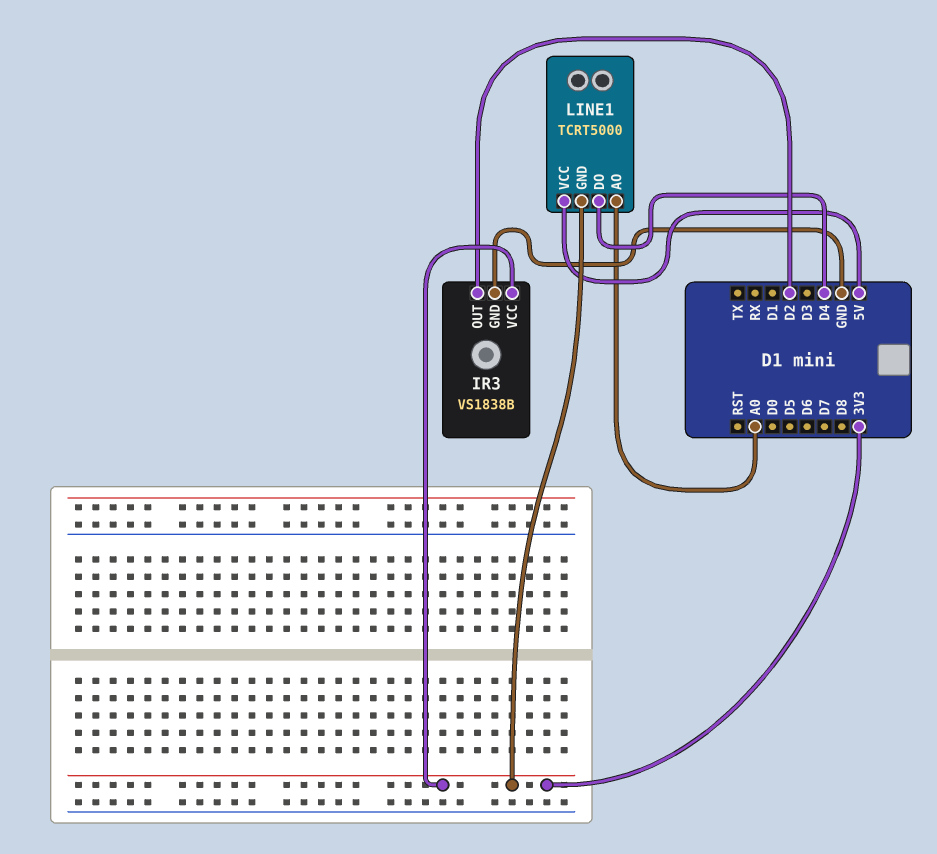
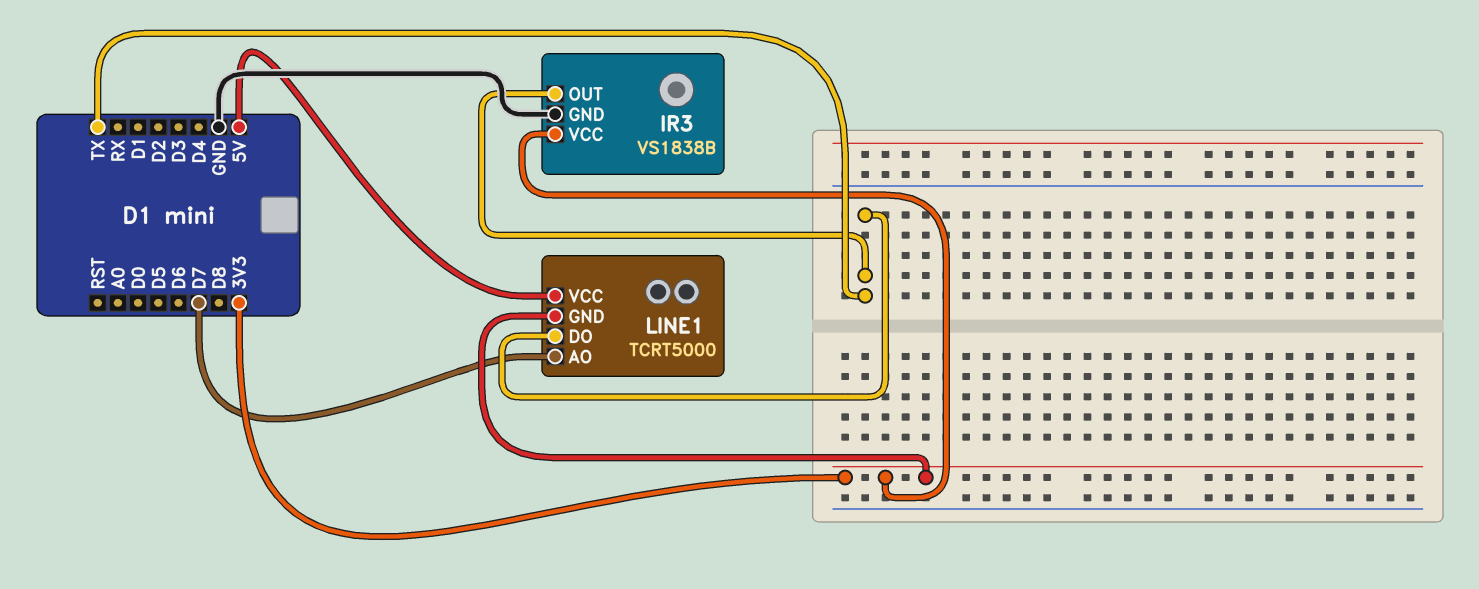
IR3 pin OUT: D2 -> TX
LINE1 pin AO: A0 -> D7
LINE1 pin DO: D4 -> TX

